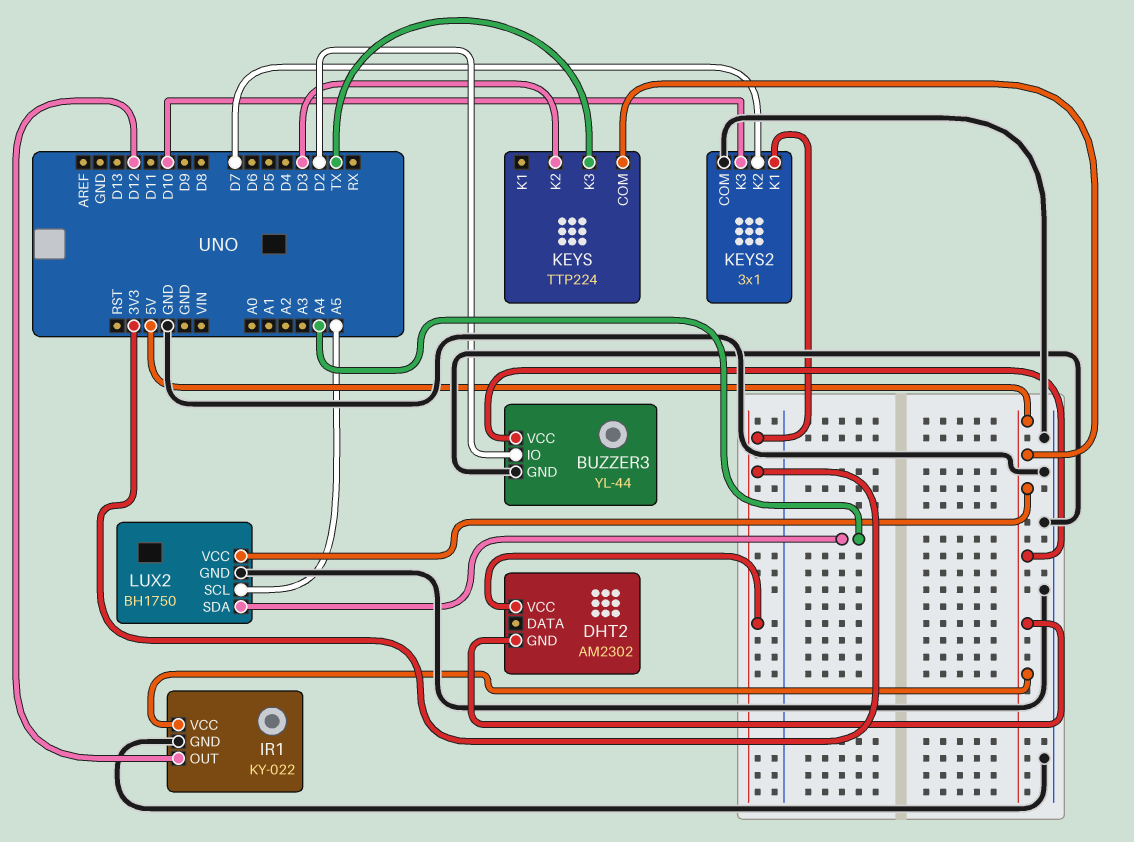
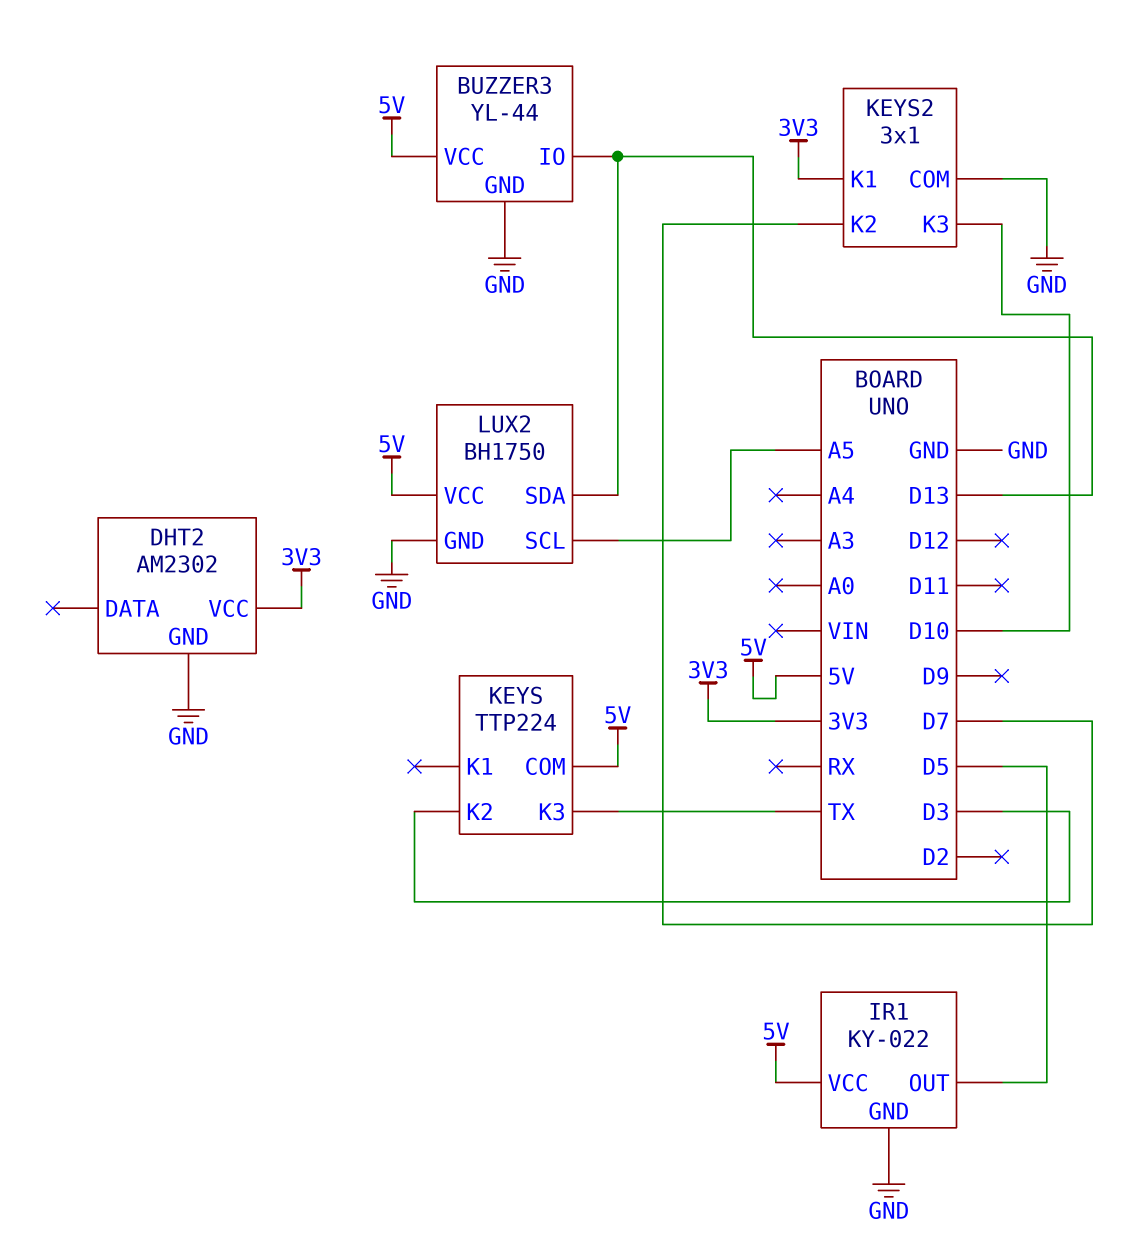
BUZZER3 pin IO: D2 -> D13
DHT2 pin GND: 5V -> GND
IR1 pin OUT: D12 -> D5
LUX2 pin SDA: A4 -> D13

